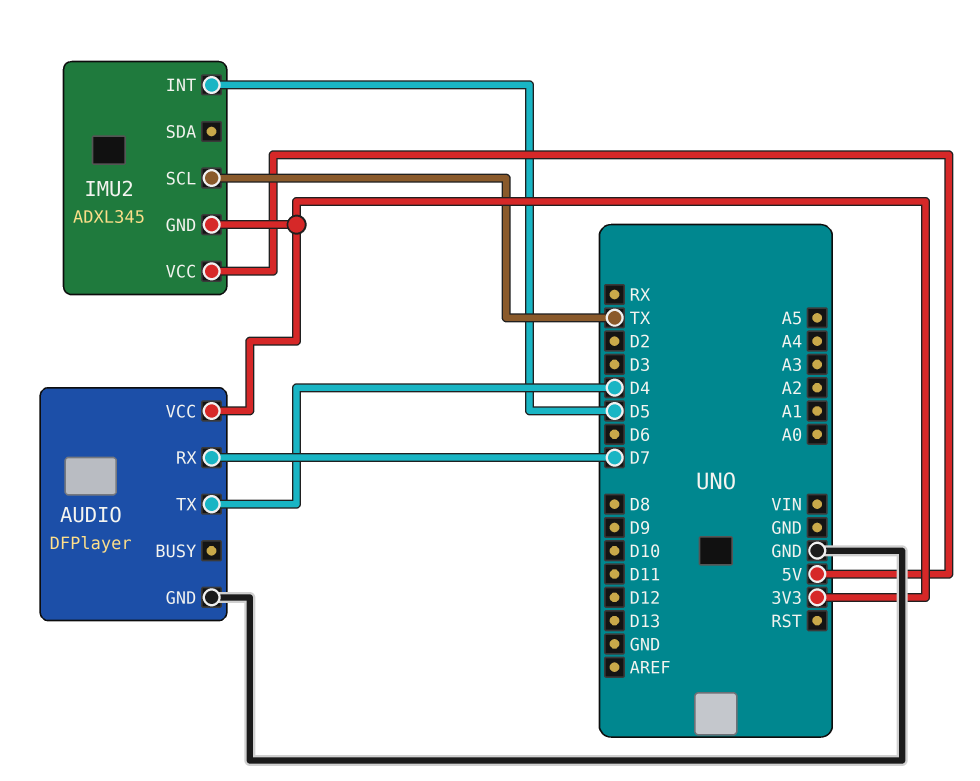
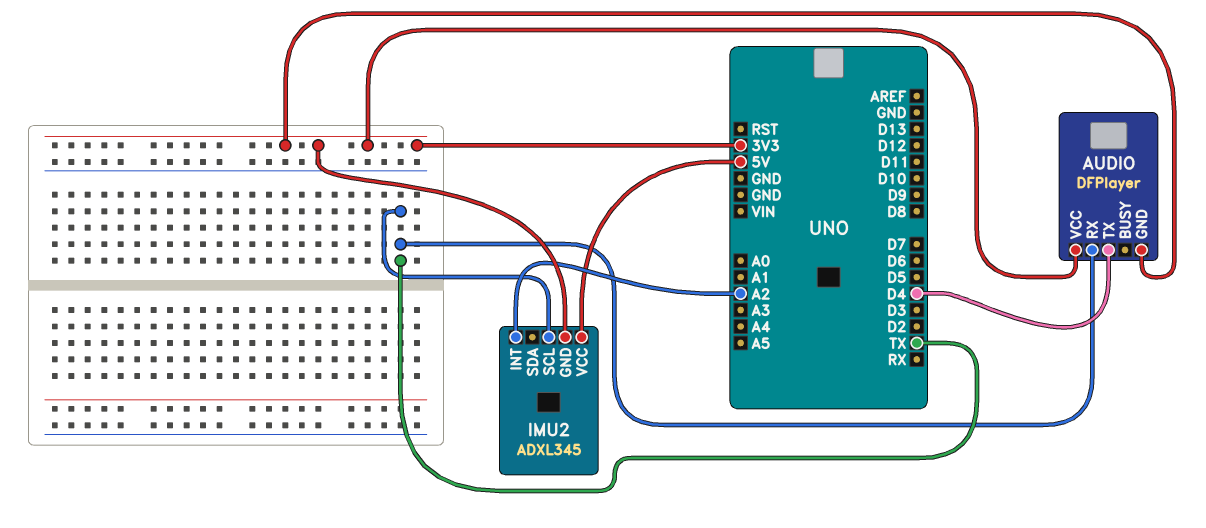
AUDIO pin GND: GND -> 3V3
AUDIO pin RX: D7 -> TX
IMU2 pin INT: D5 -> A2

